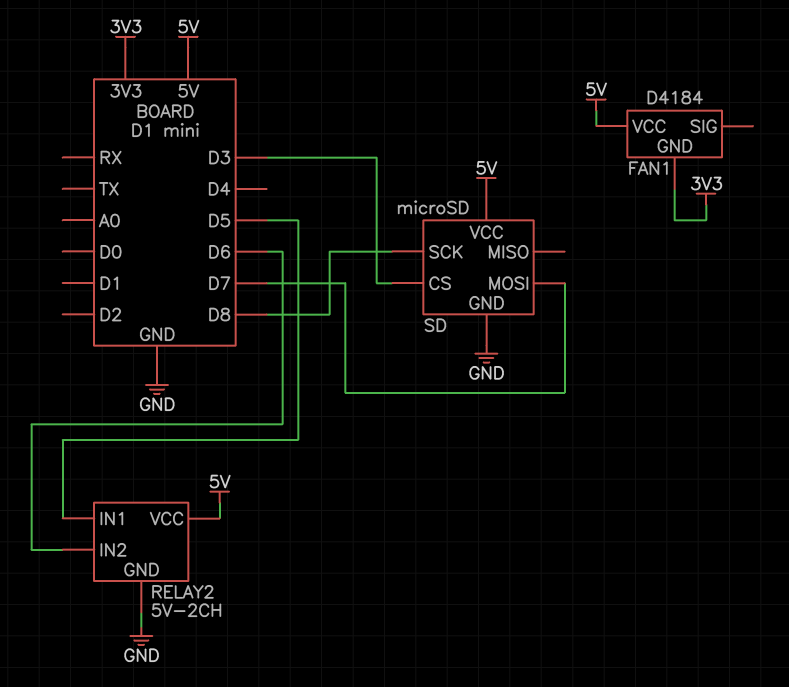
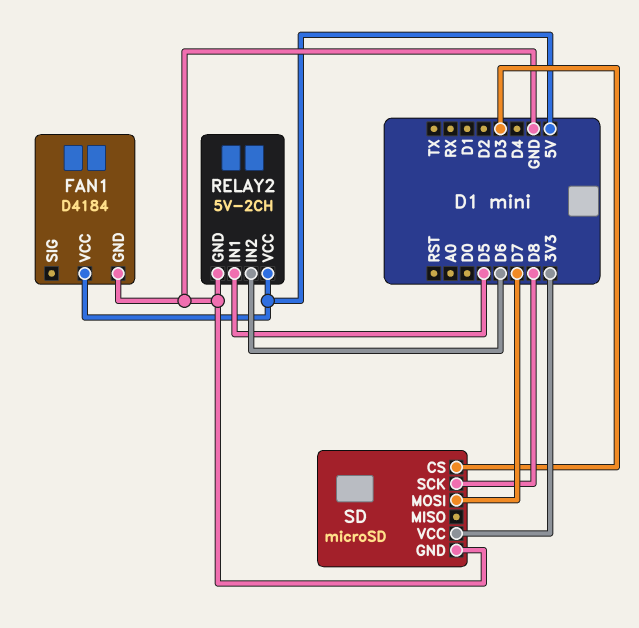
FAN1 pin GND: 3V3 -> GND
SD pin VCC: 5V -> 3V3

